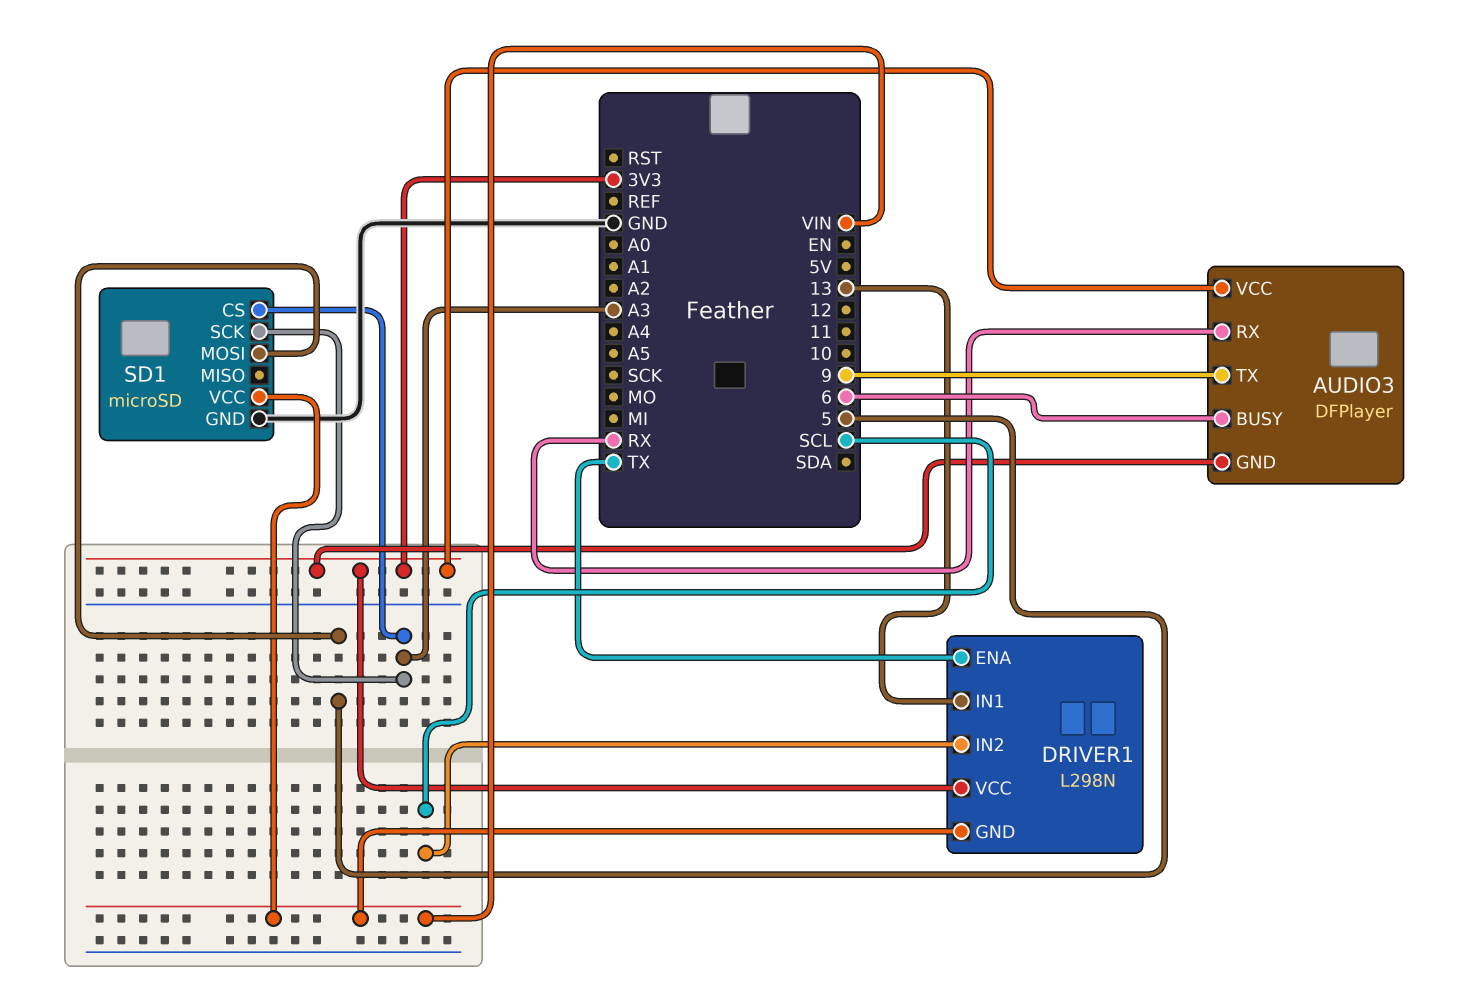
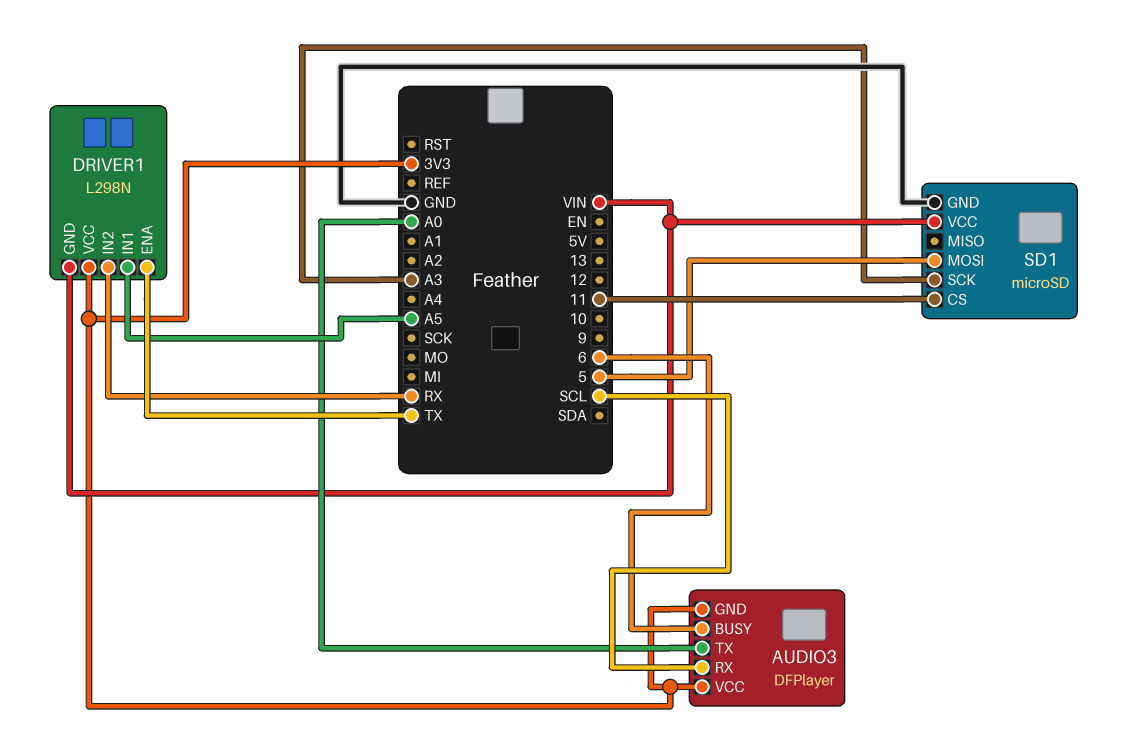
AUDIO3 pin RX: RX -> SCL
AUDIO3 pin TX: 9 -> A0
DRIVER1 pin IN1: 13 -> A5
DRIVER1 pin IN2: SCL -> RX
SD1 pin CS: A3 -> 11

